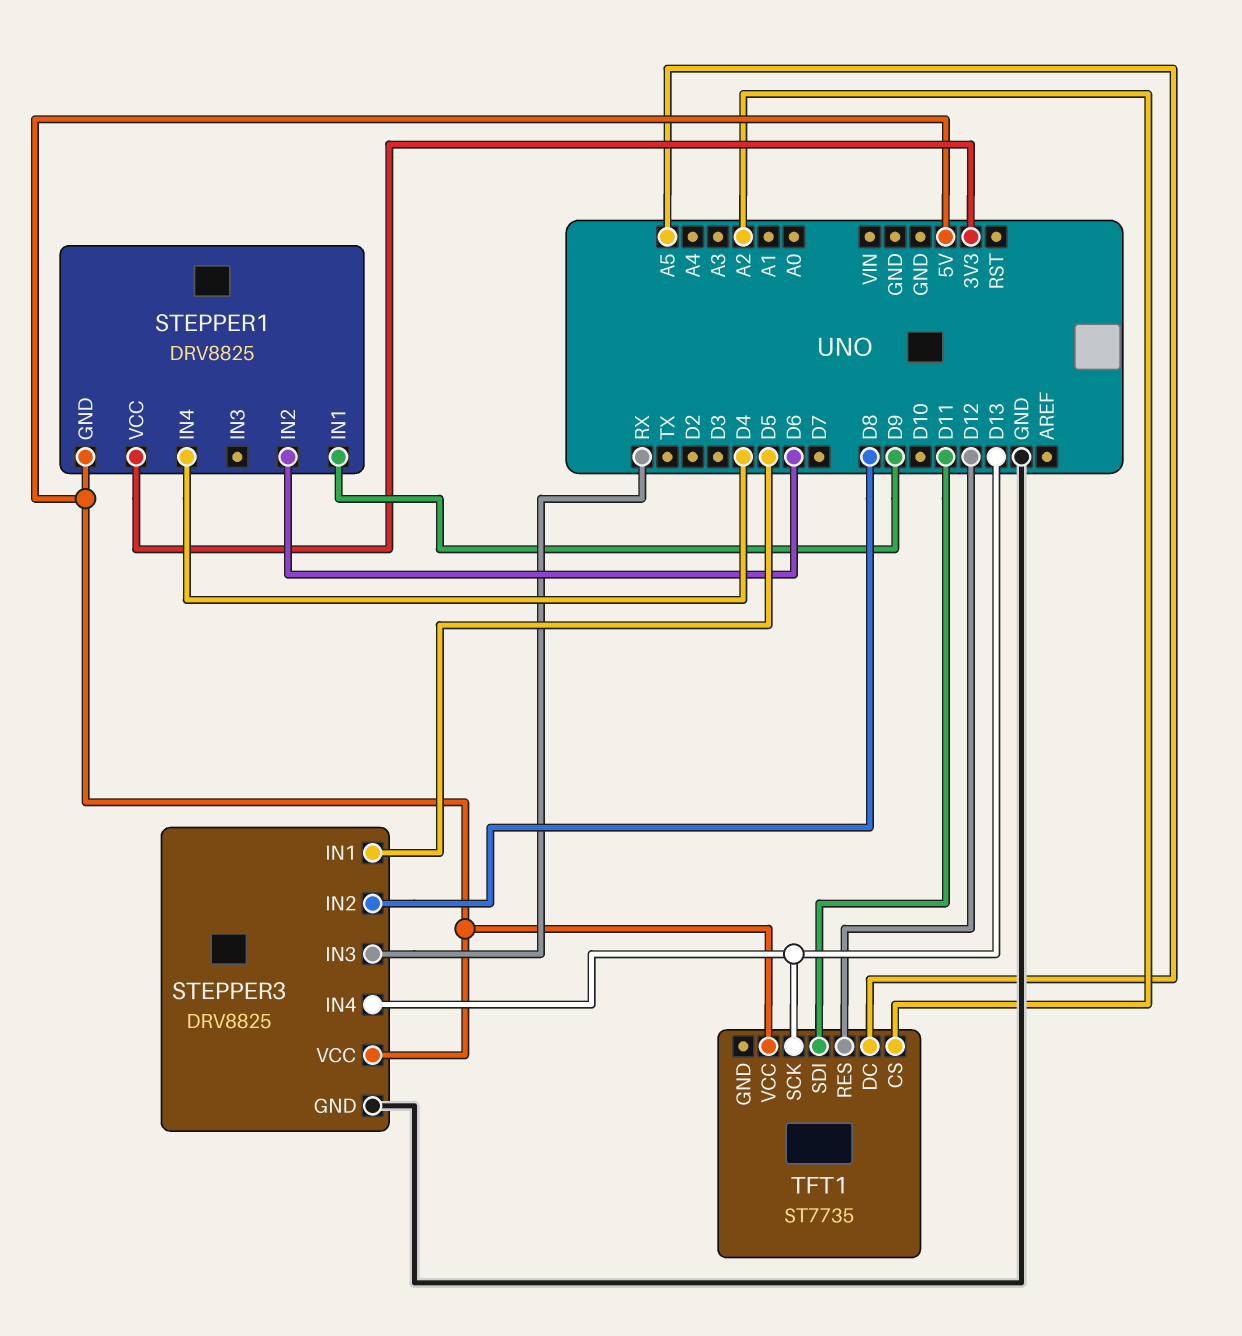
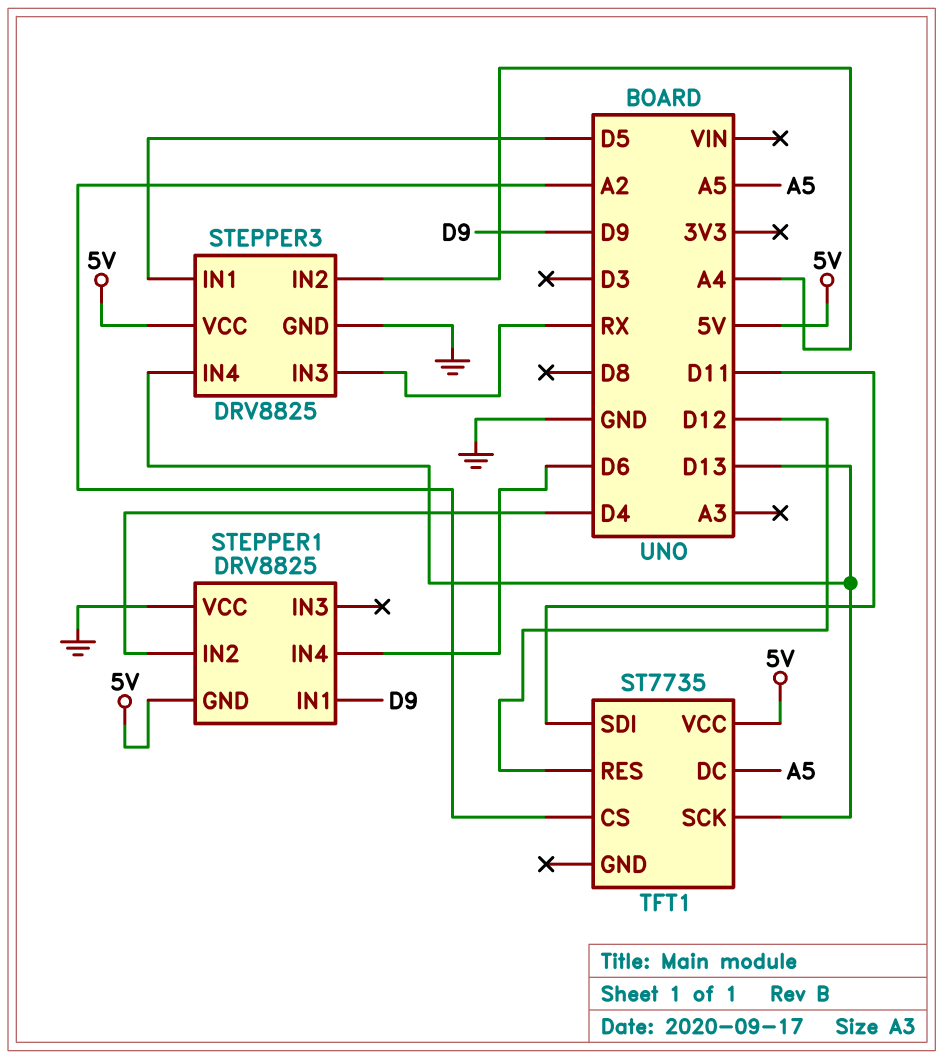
STEPPER1 pin IN2: D6 -> D4
STEPPER1 pin IN4: D4 -> D6
STEPPER1 pin VCC: 3V3 -> GND
STEPPER3 pin IN2: D8 -> A4

